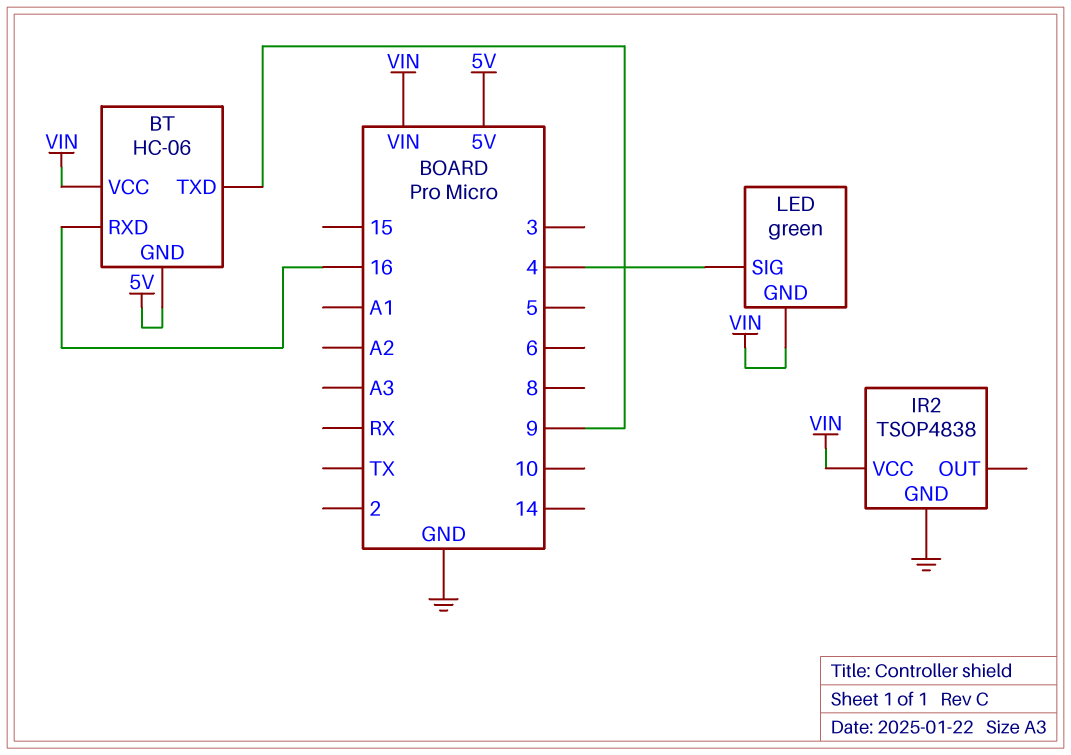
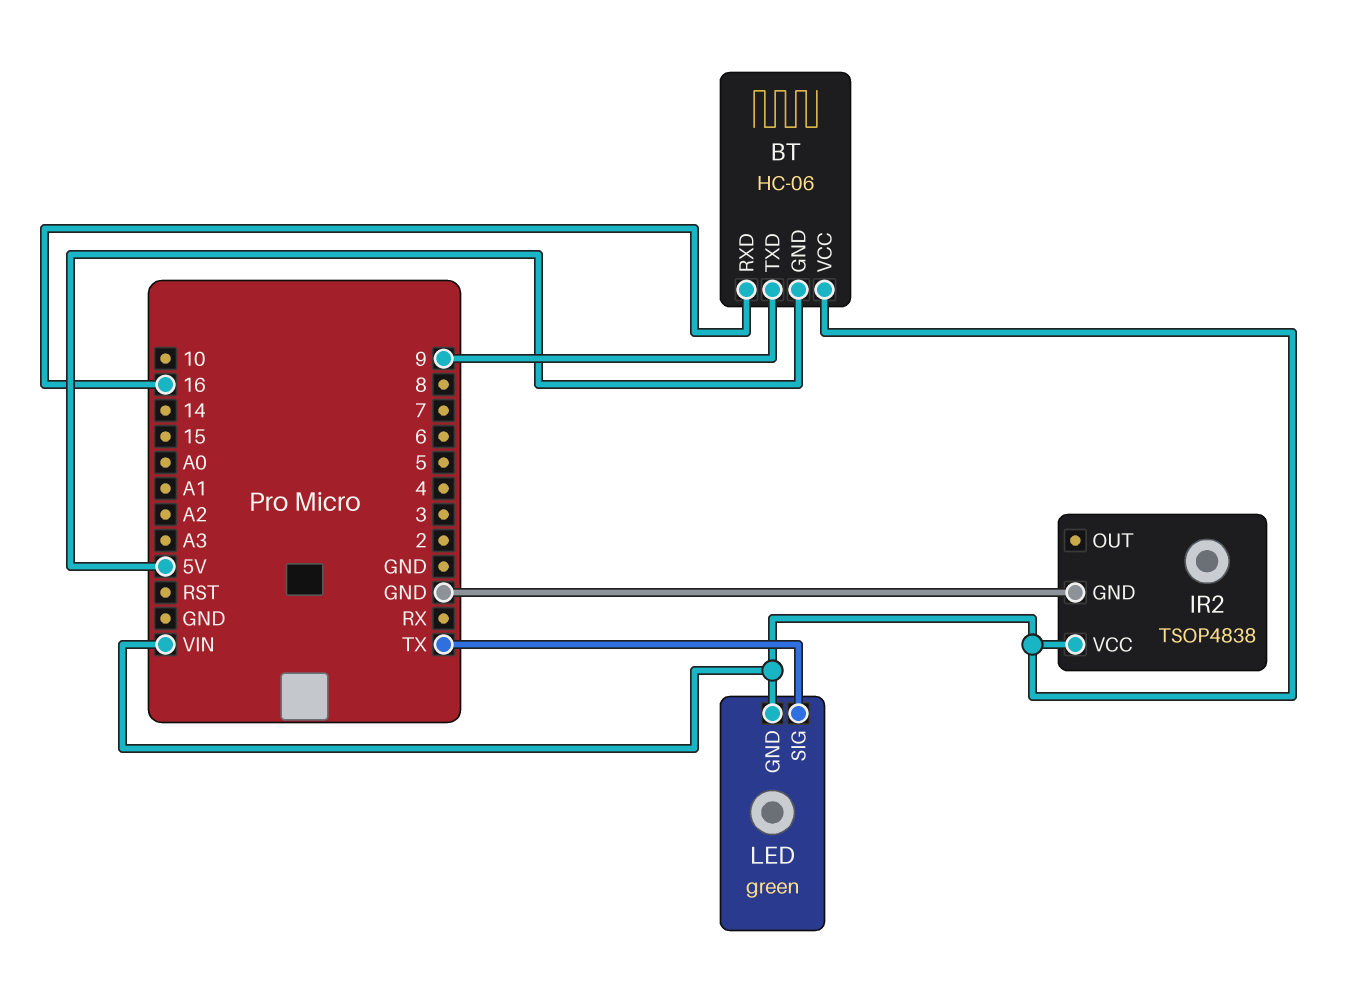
LED pin SIG: 4 -> TX

